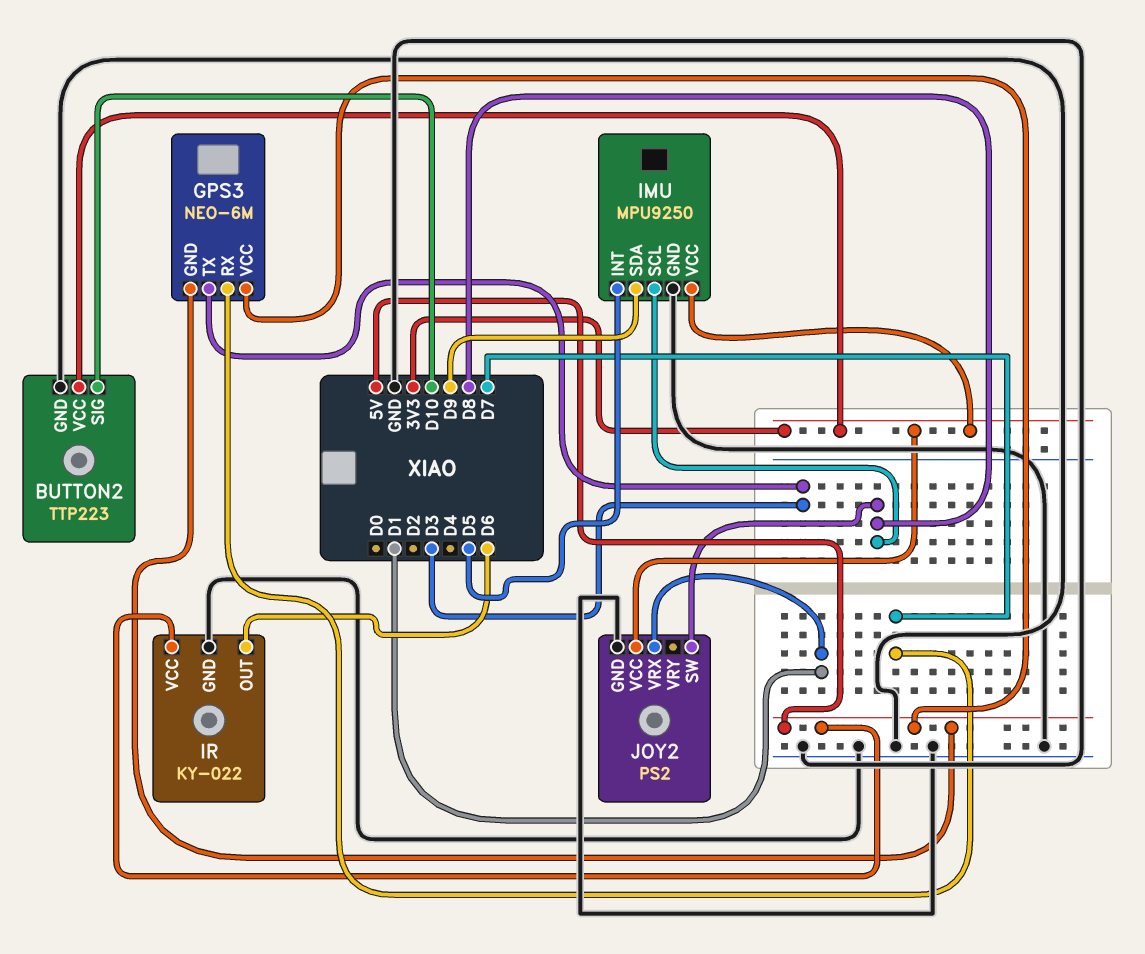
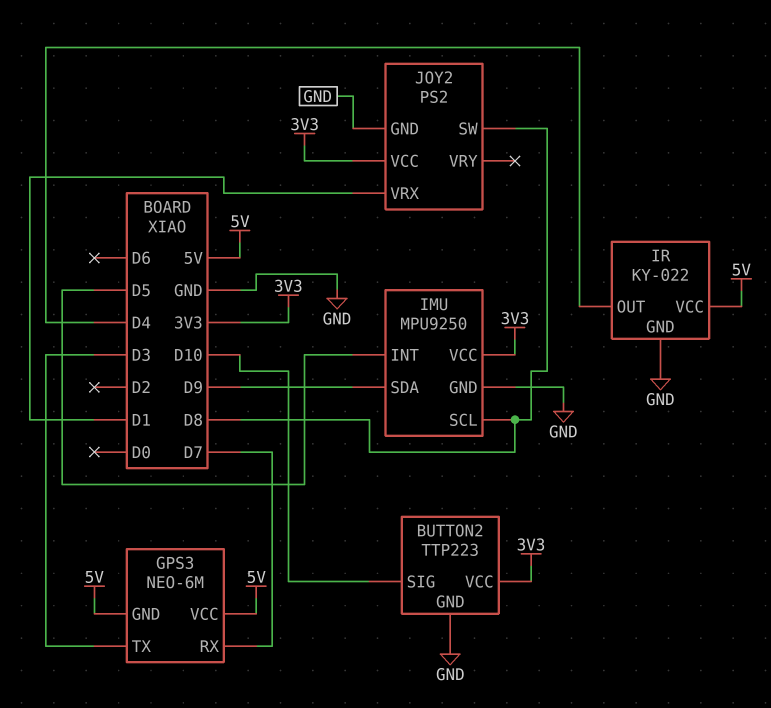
IR pin OUT: D6 -> D4

